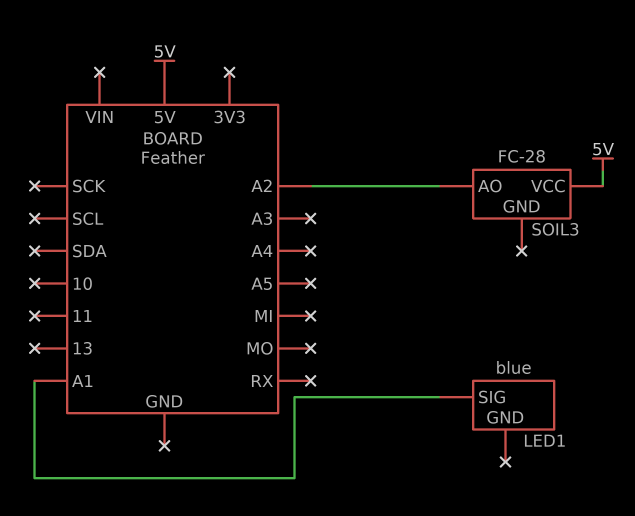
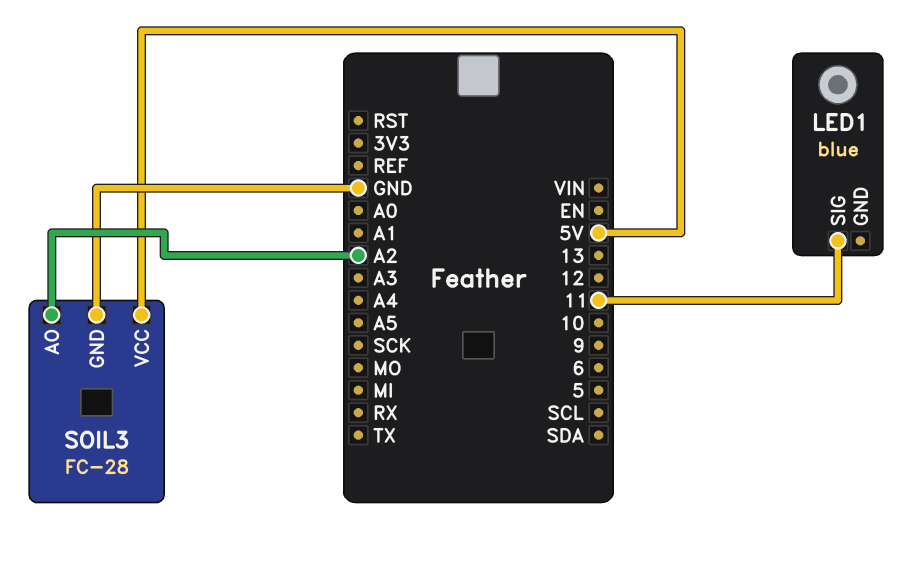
LED1 pin SIG: A1 -> 11
SOIL3 pin GND: none -> GND

